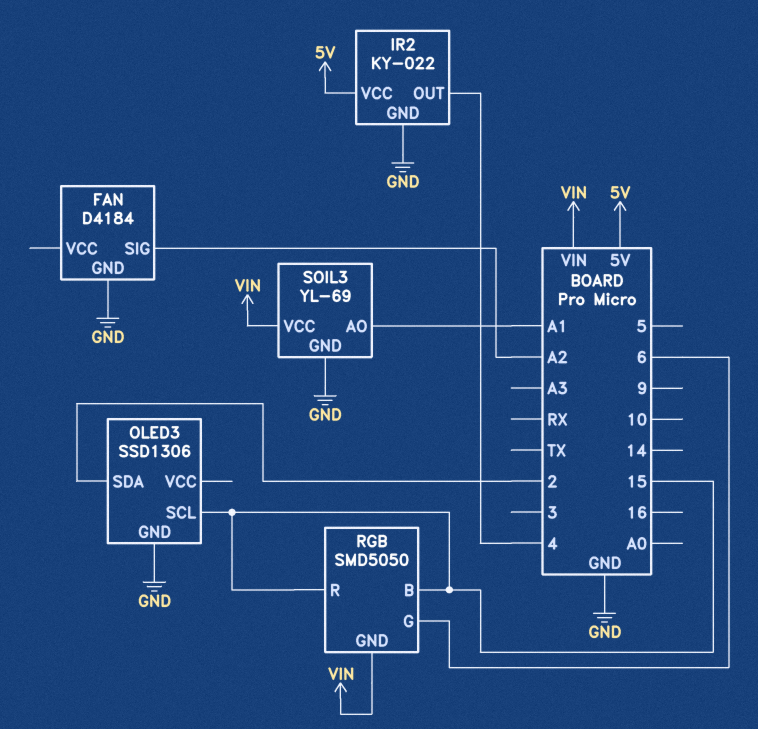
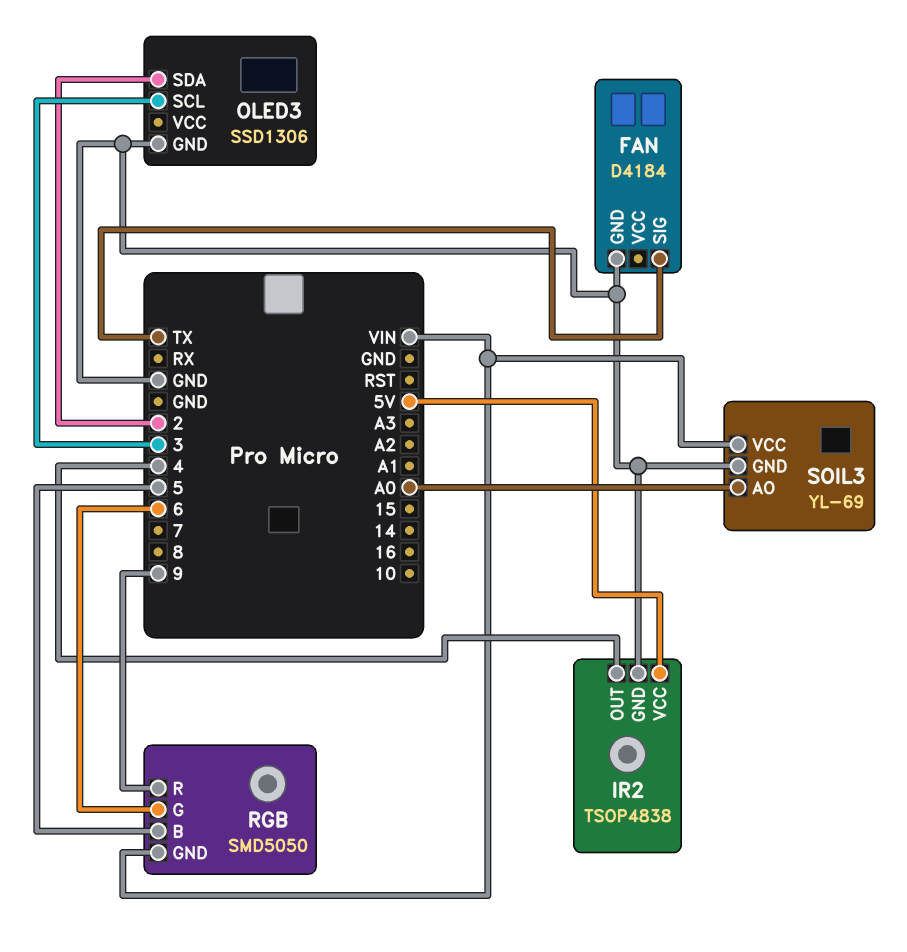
FAN pin SIG: A2 -> TX
IR2: KY-022 -> TSOP4838
OLED3 pin SCL: 15 -> 3
RGB pin B: 15 -> 5
RGB pin R: 15 -> 9
SOIL3 pin AO: A1 -> A0

